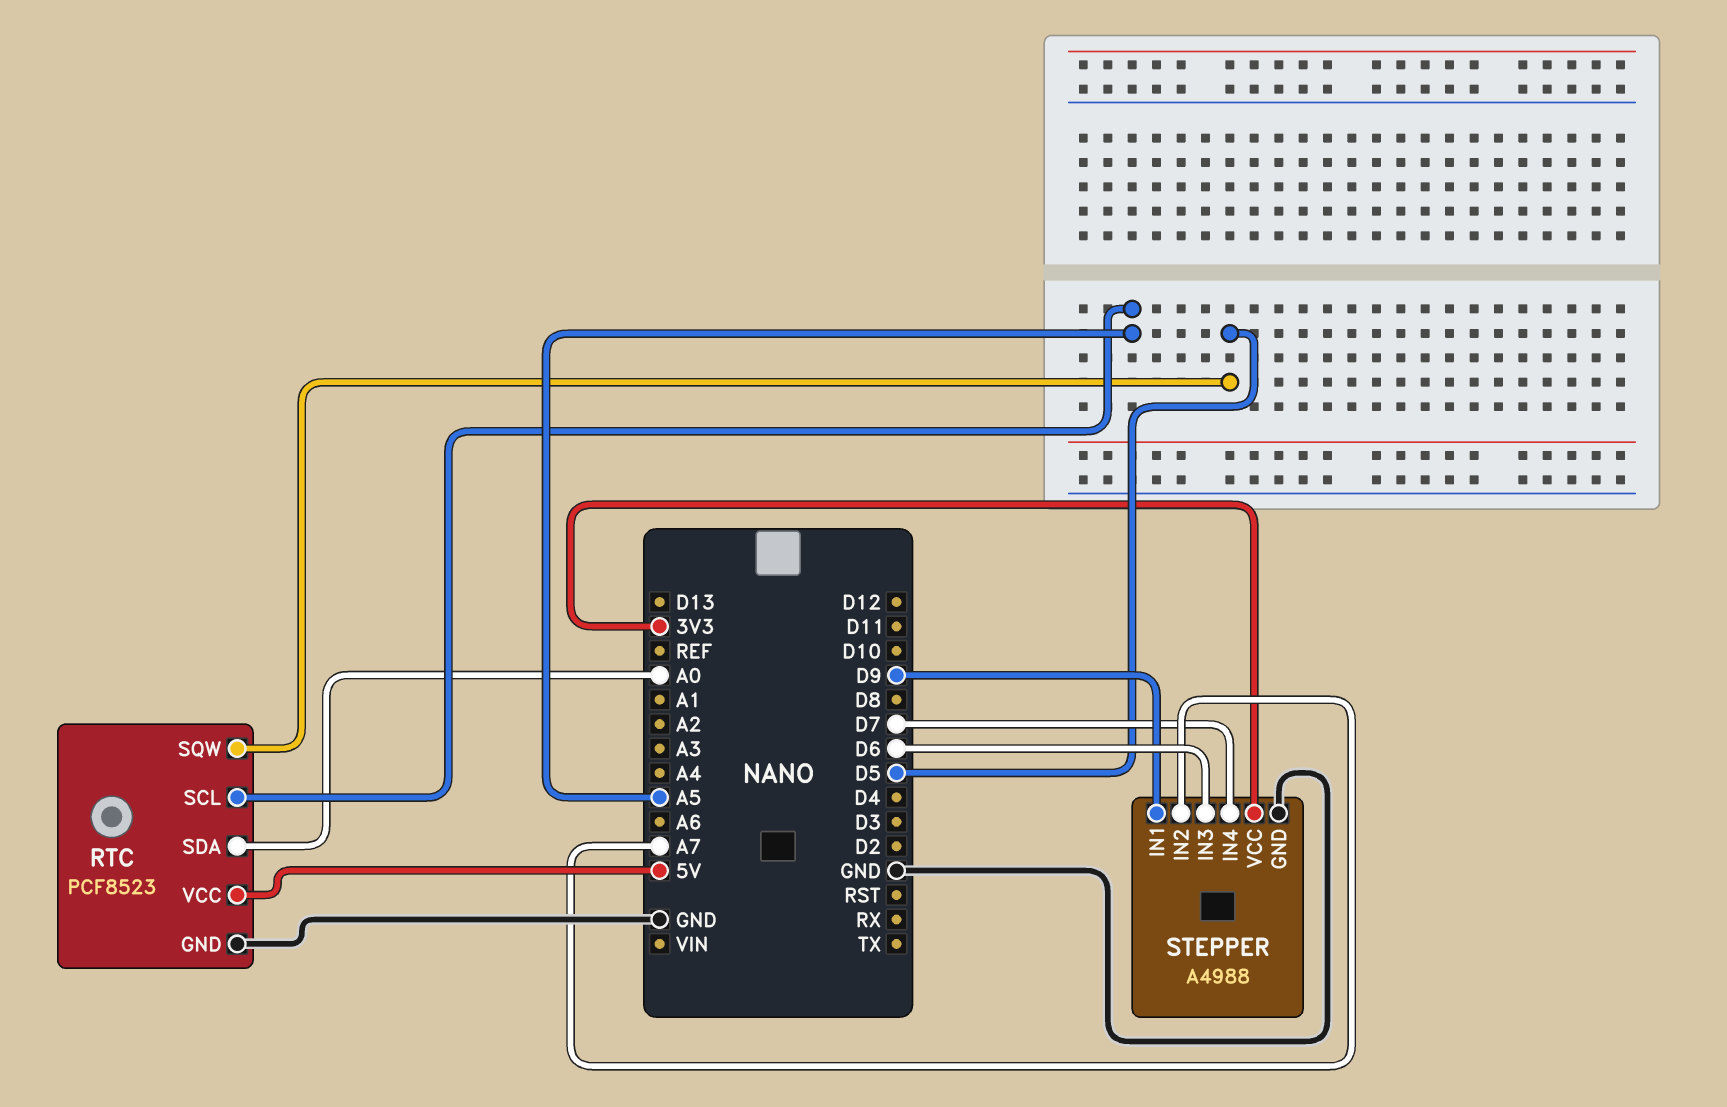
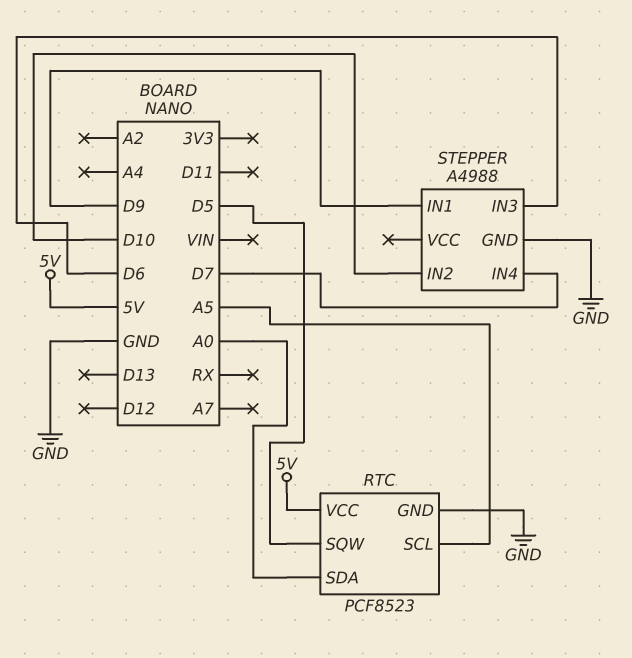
STEPPER pin IN2: A7 -> D10
STEPPER pin VCC: 3V3 -> none

